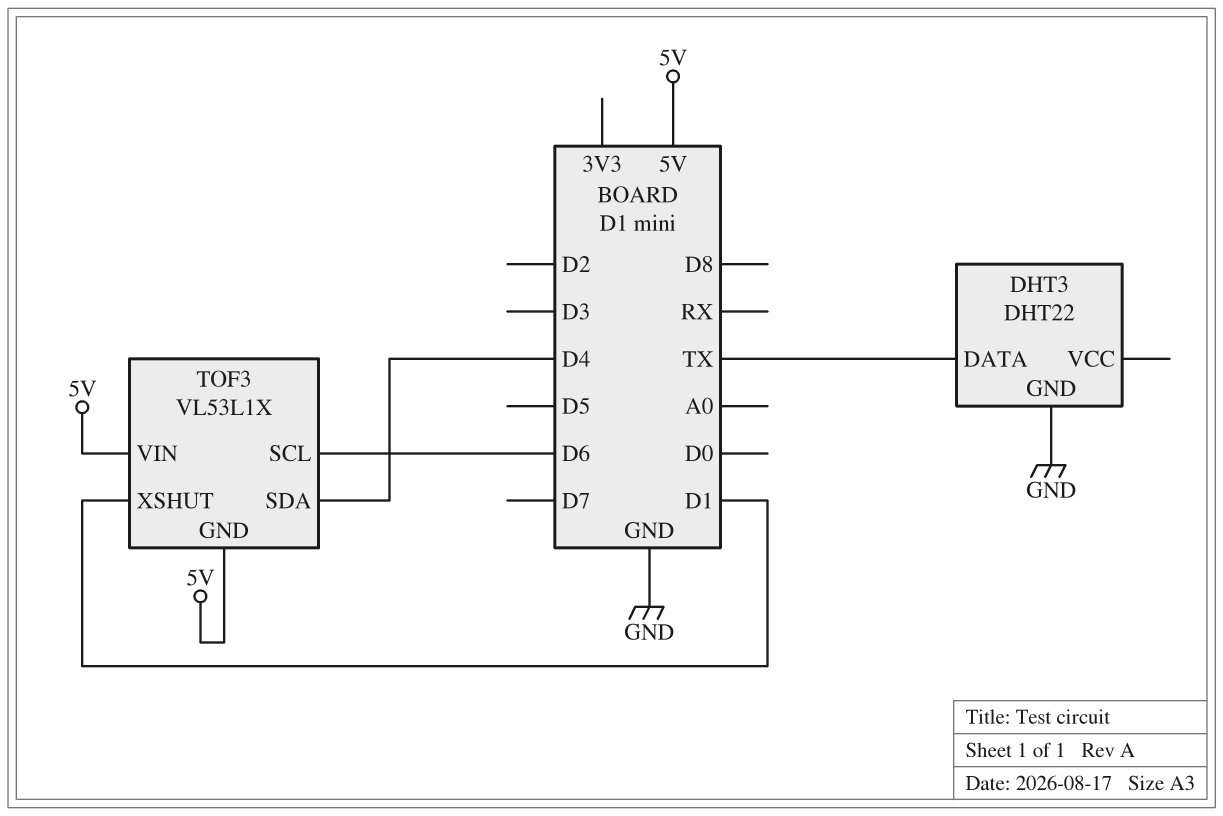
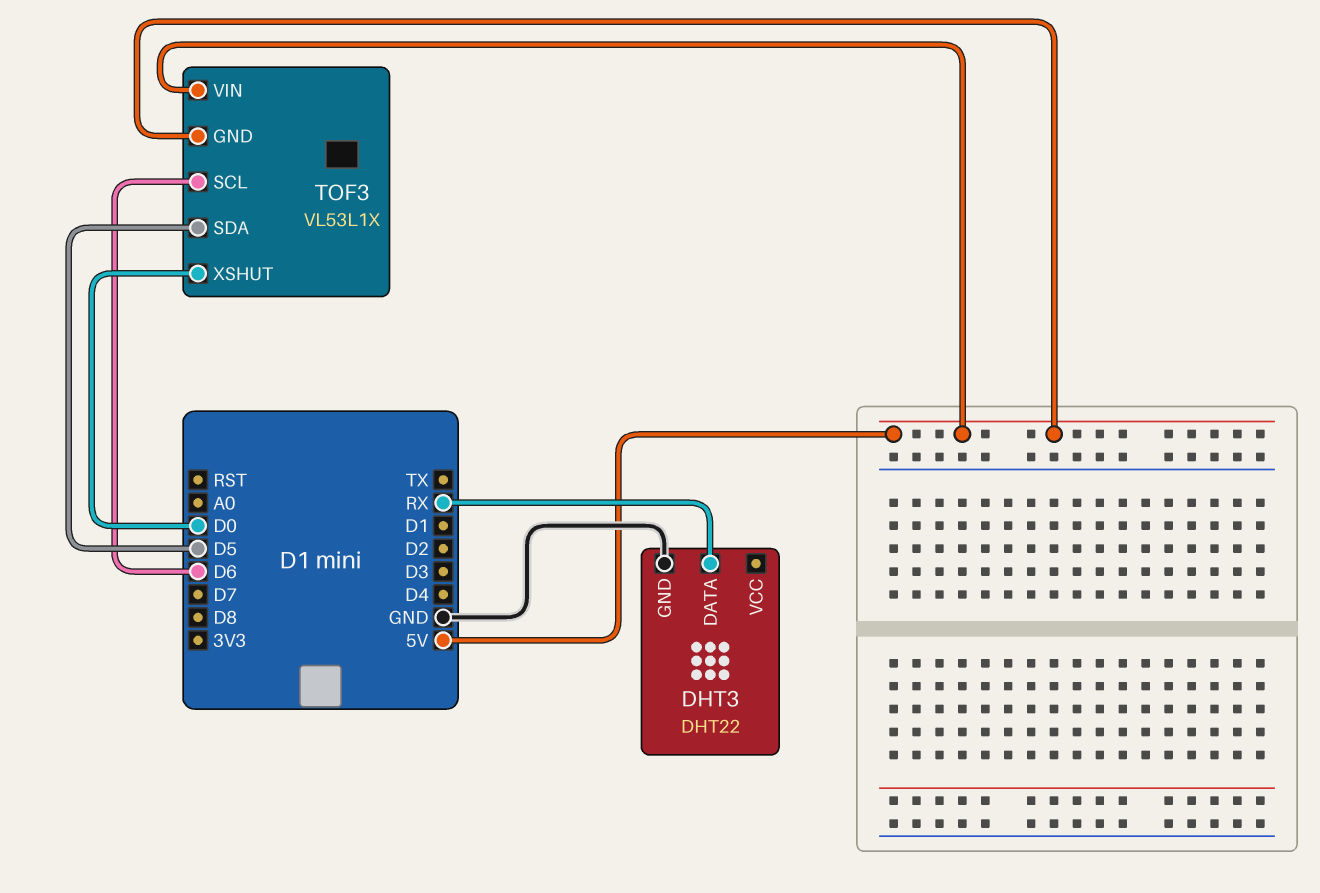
DHT3 pin DATA: TX -> RX
TOF3 pin SDA: D4 -> D5
TOF3 pin XSHUT: D1 -> D0

